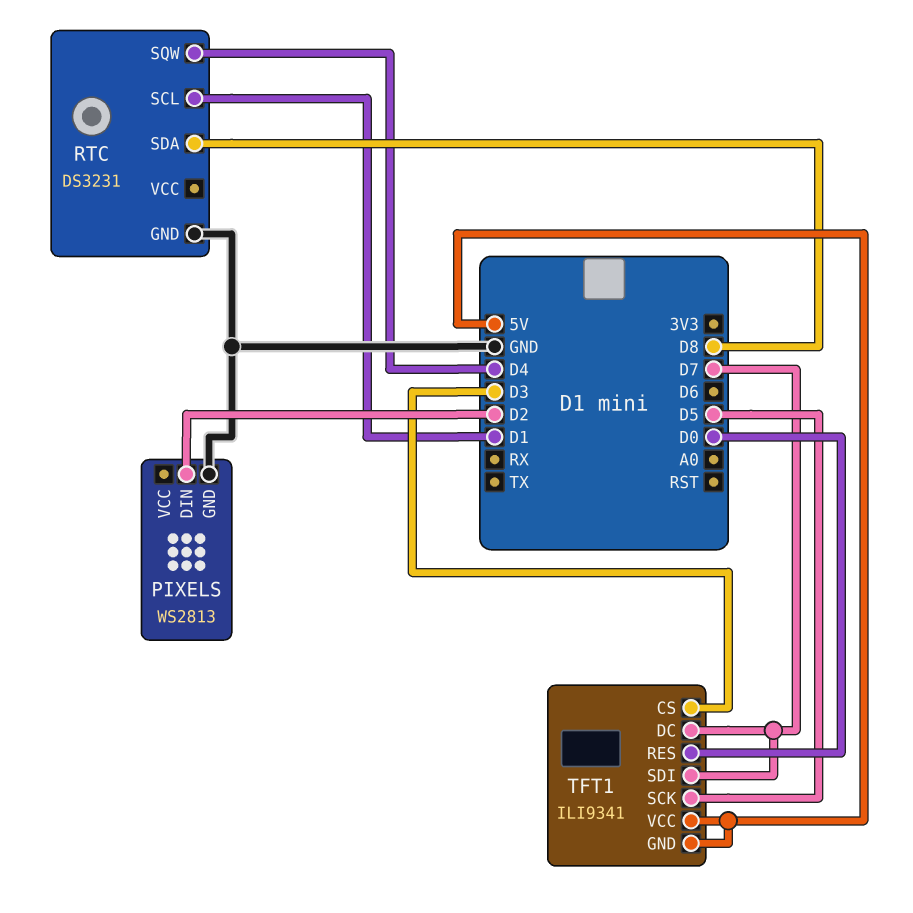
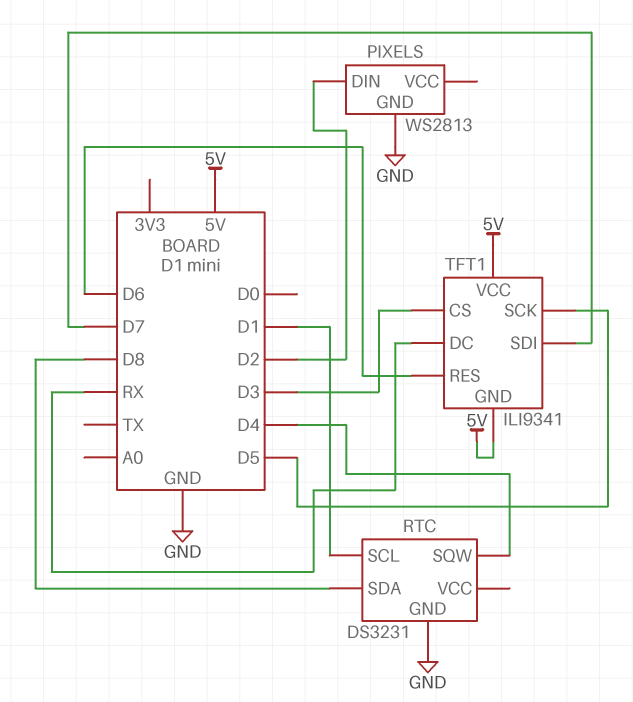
TFT1 pin DC: D7 -> RX
TFT1 pin RES: D0 -> D6

